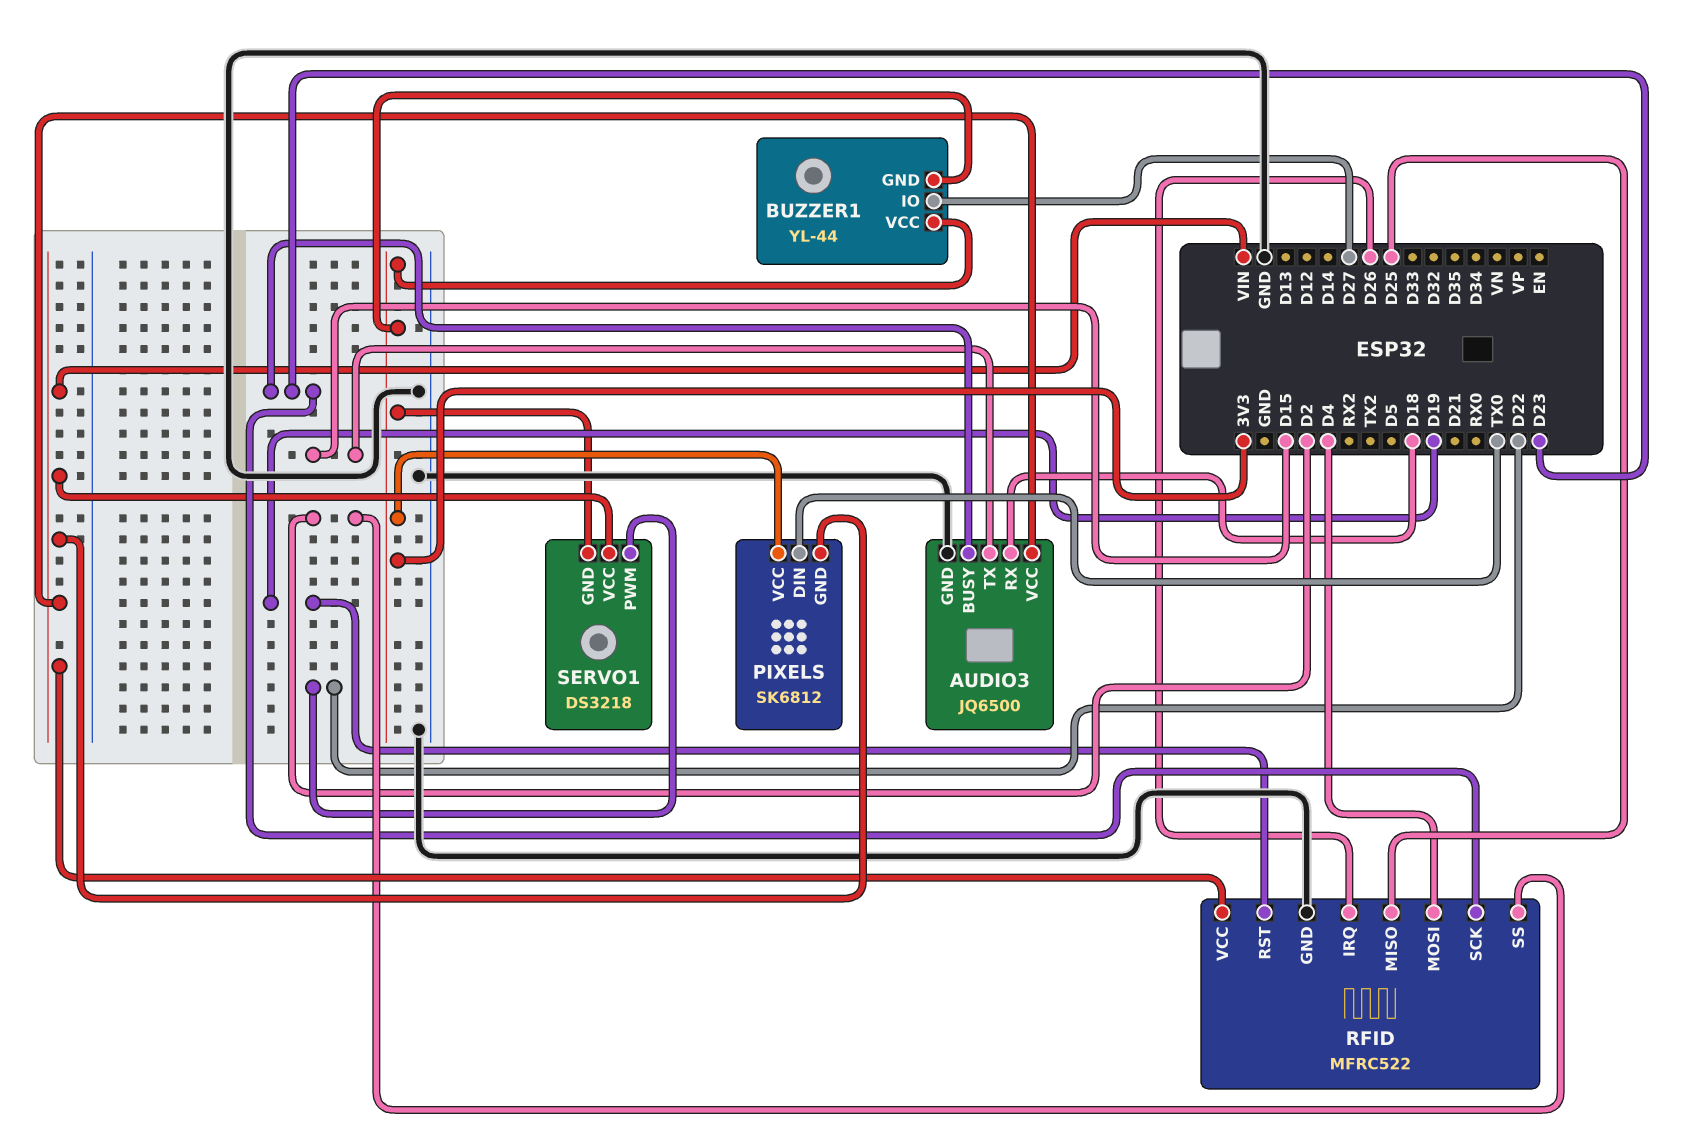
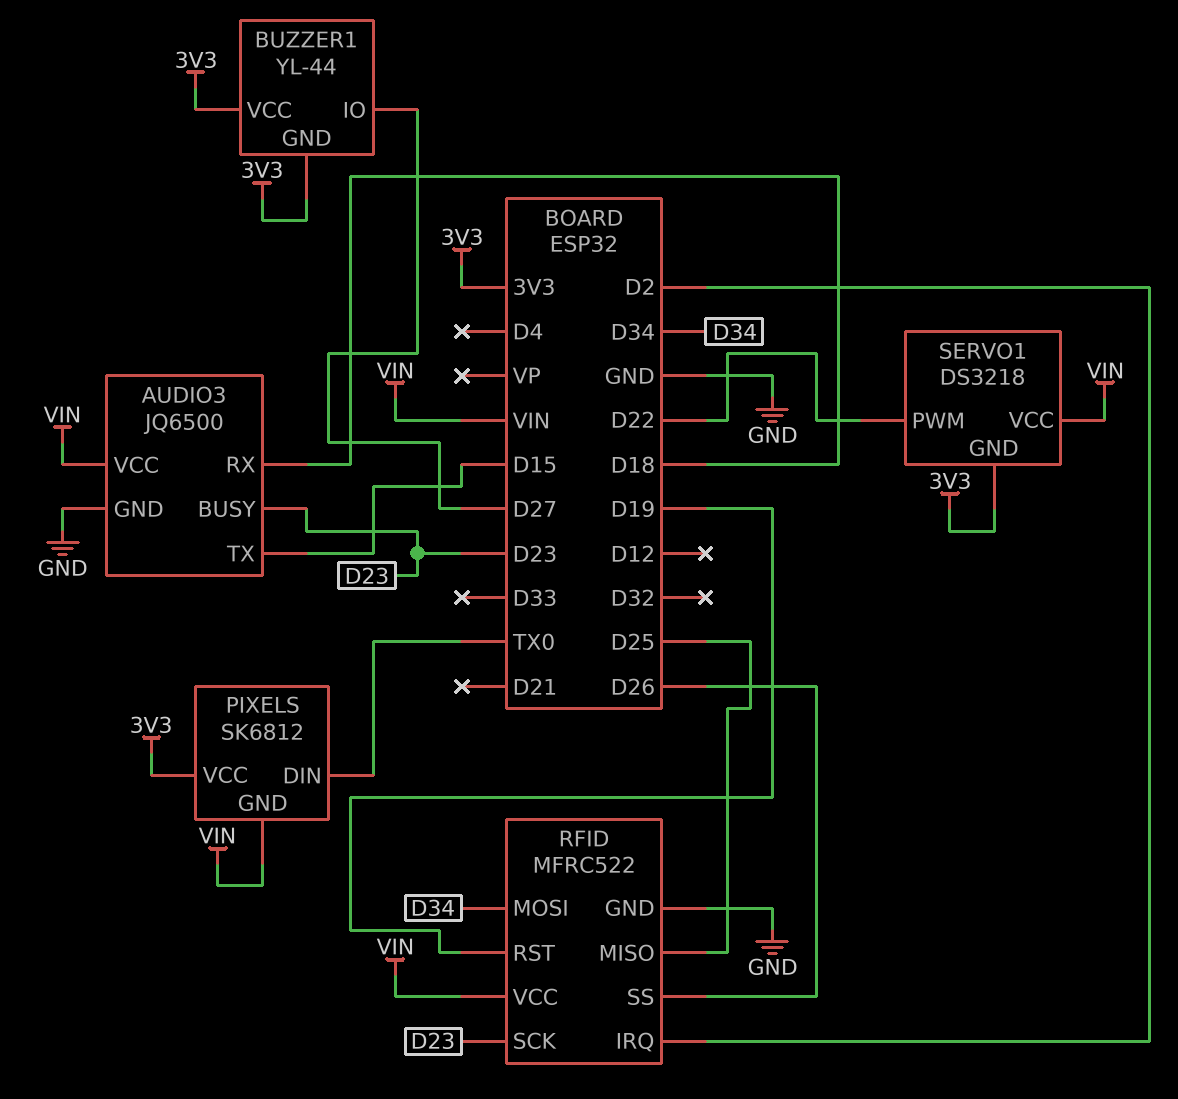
RFID pin IRQ: D26 -> D2
RFID pin MOSI: D4 -> D34
RFID pin SS: D2 -> D26

